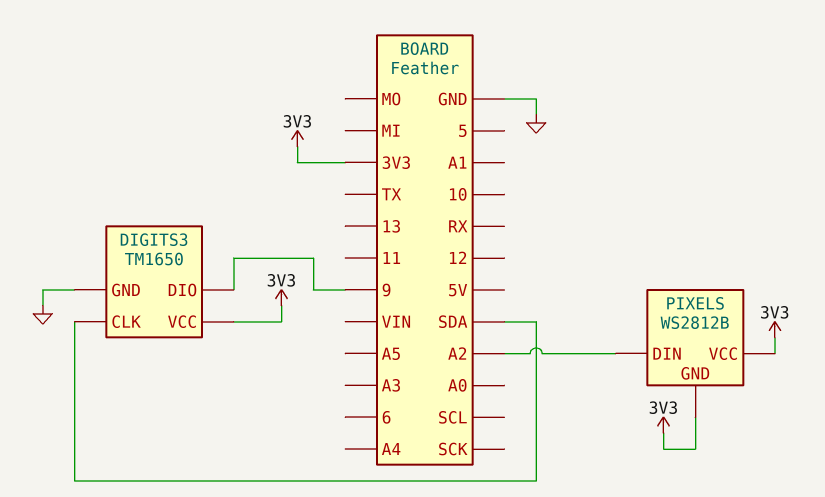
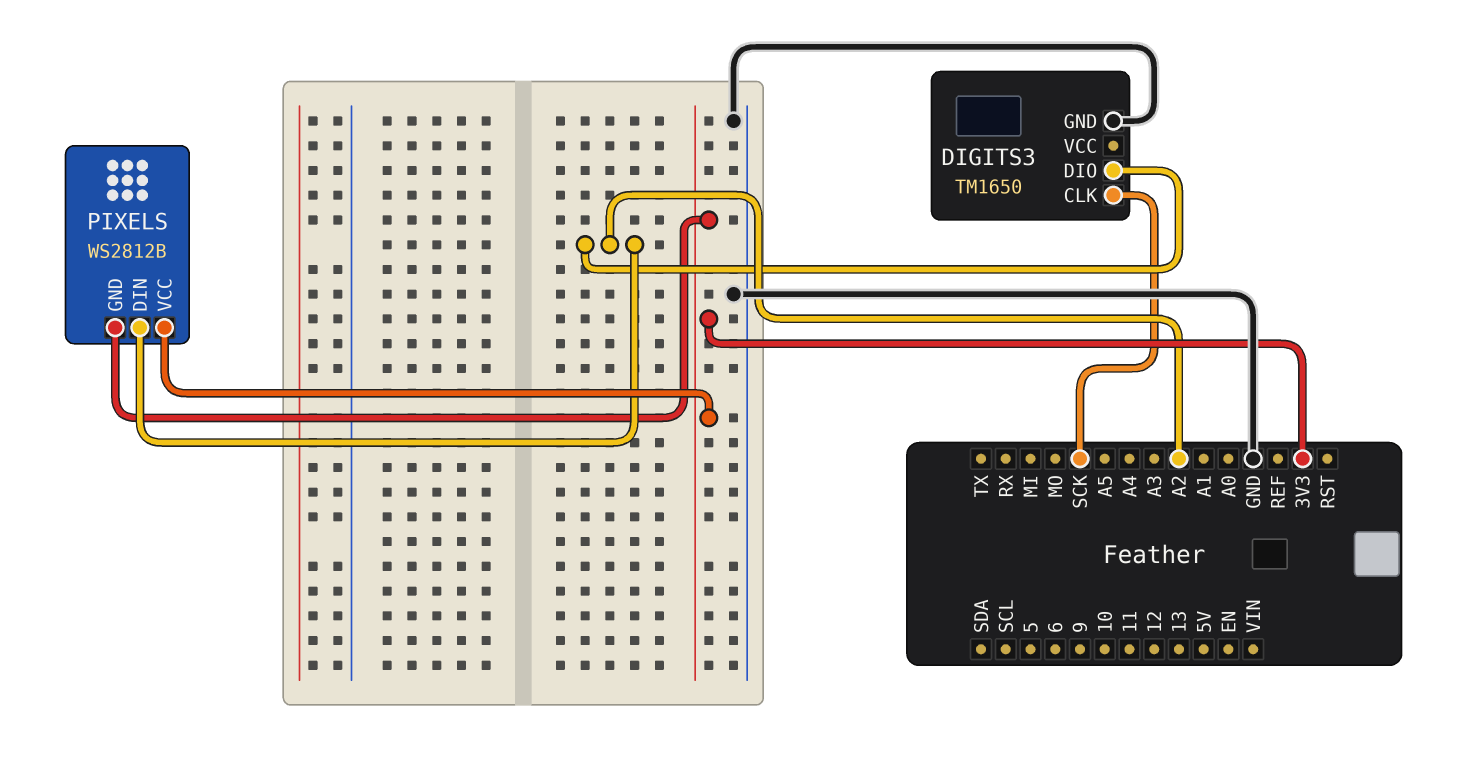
DIGITS3 pin CLK: SDA -> SCK
DIGITS3 pin DIO: 9 -> A2
DIGITS3 pin VCC: 3V3 -> none

